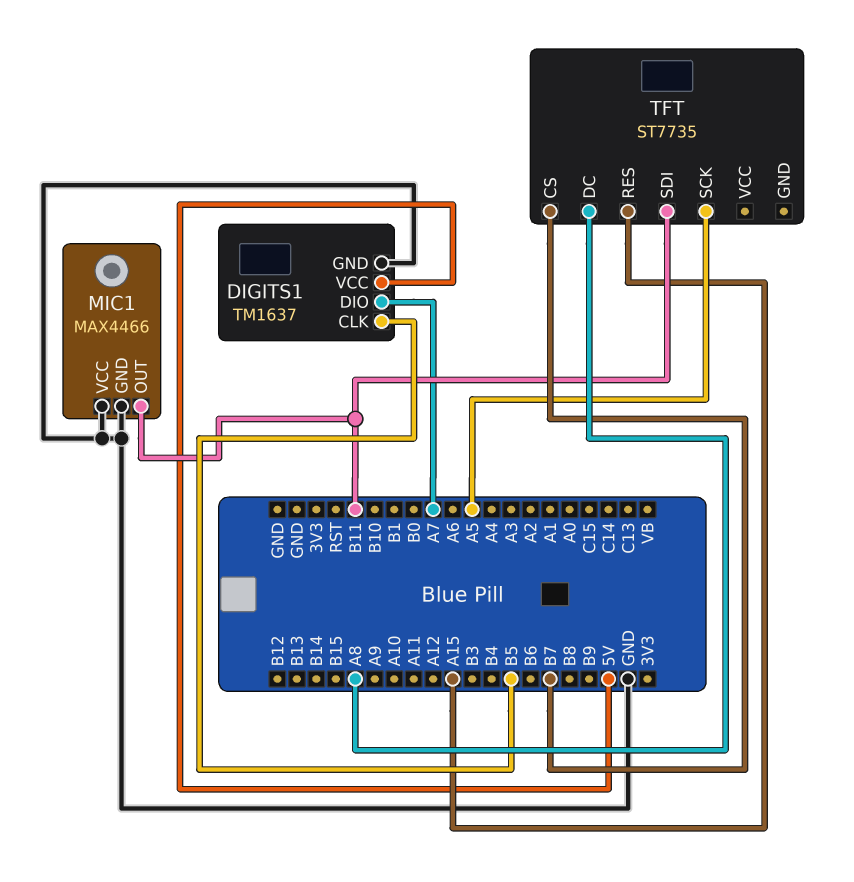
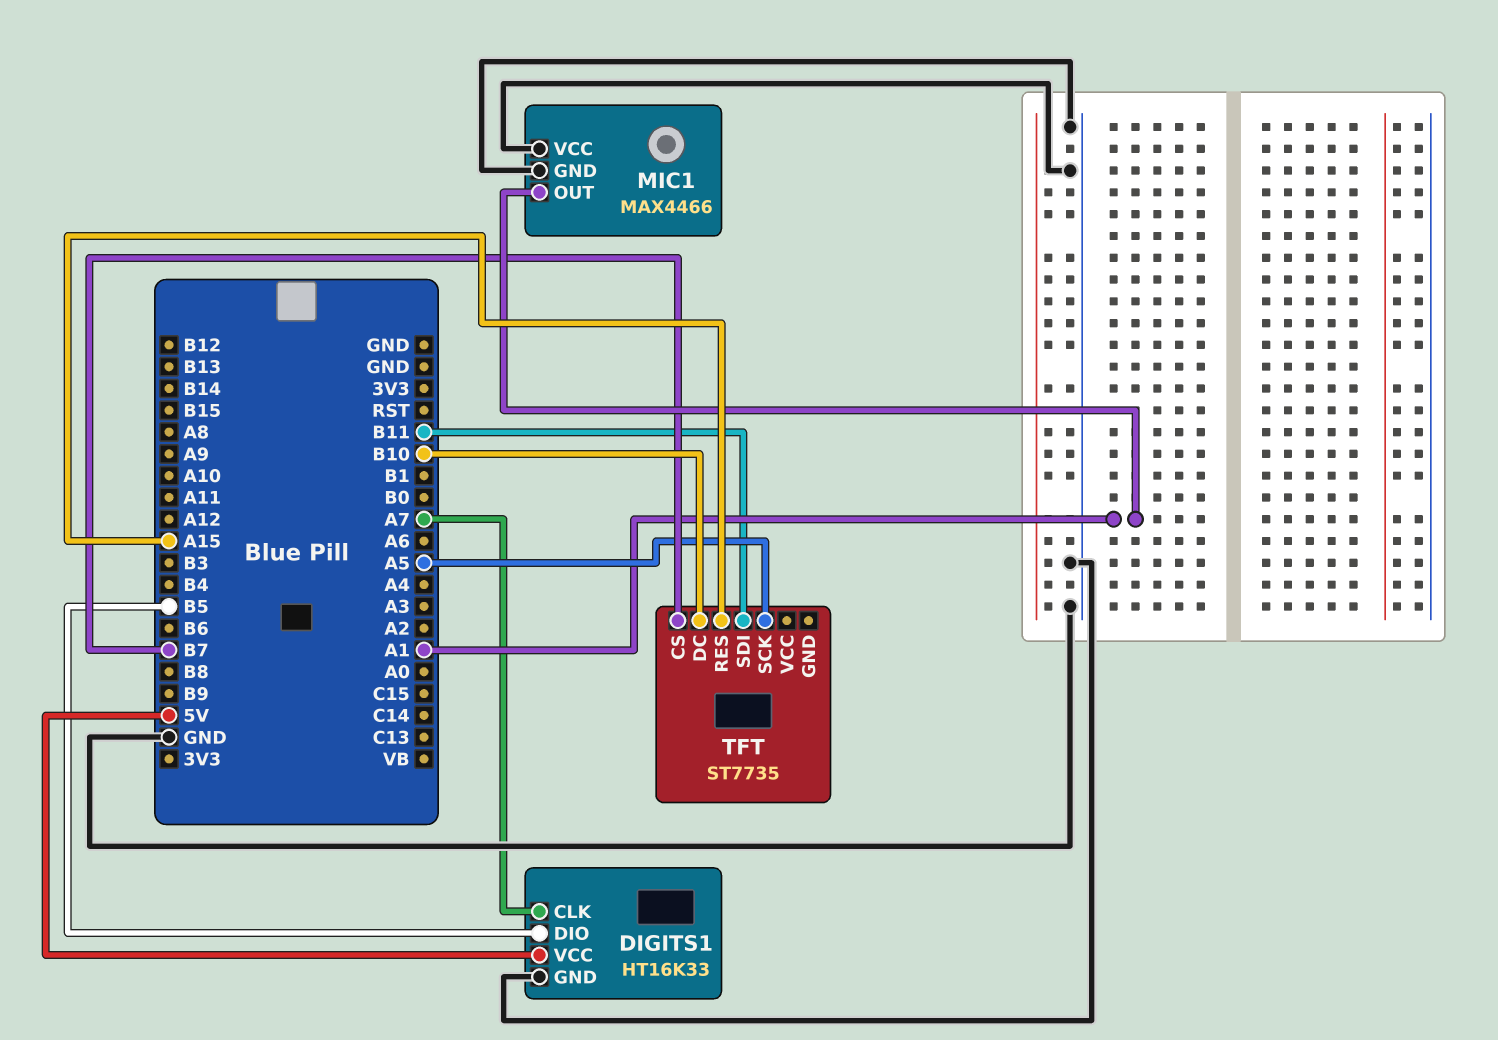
DIGITS1: TM1637 -> HT16K33
DIGITS1 pin CLK: B5 -> A7
DIGITS1 pin DIO: A7 -> B5
MIC1 pin OUT: B11 -> A1
TFT pin DC: A8 -> B10

